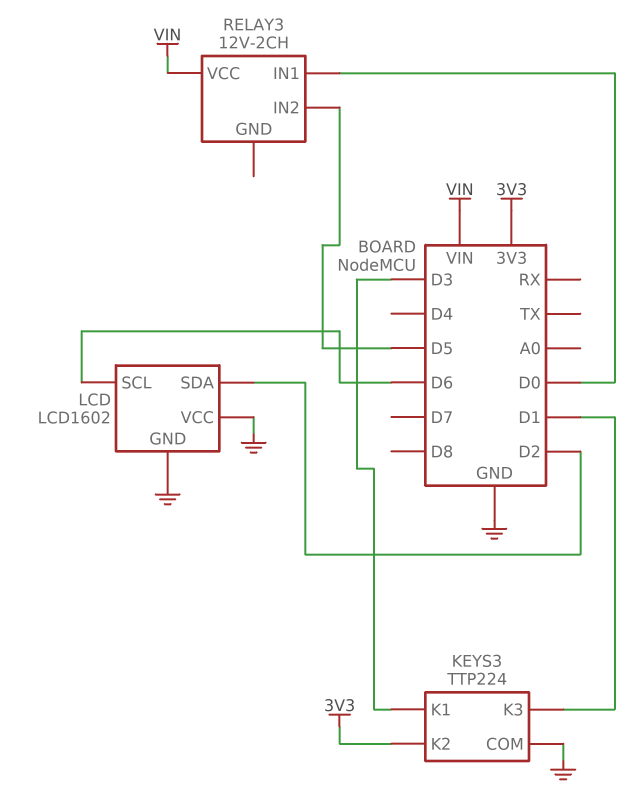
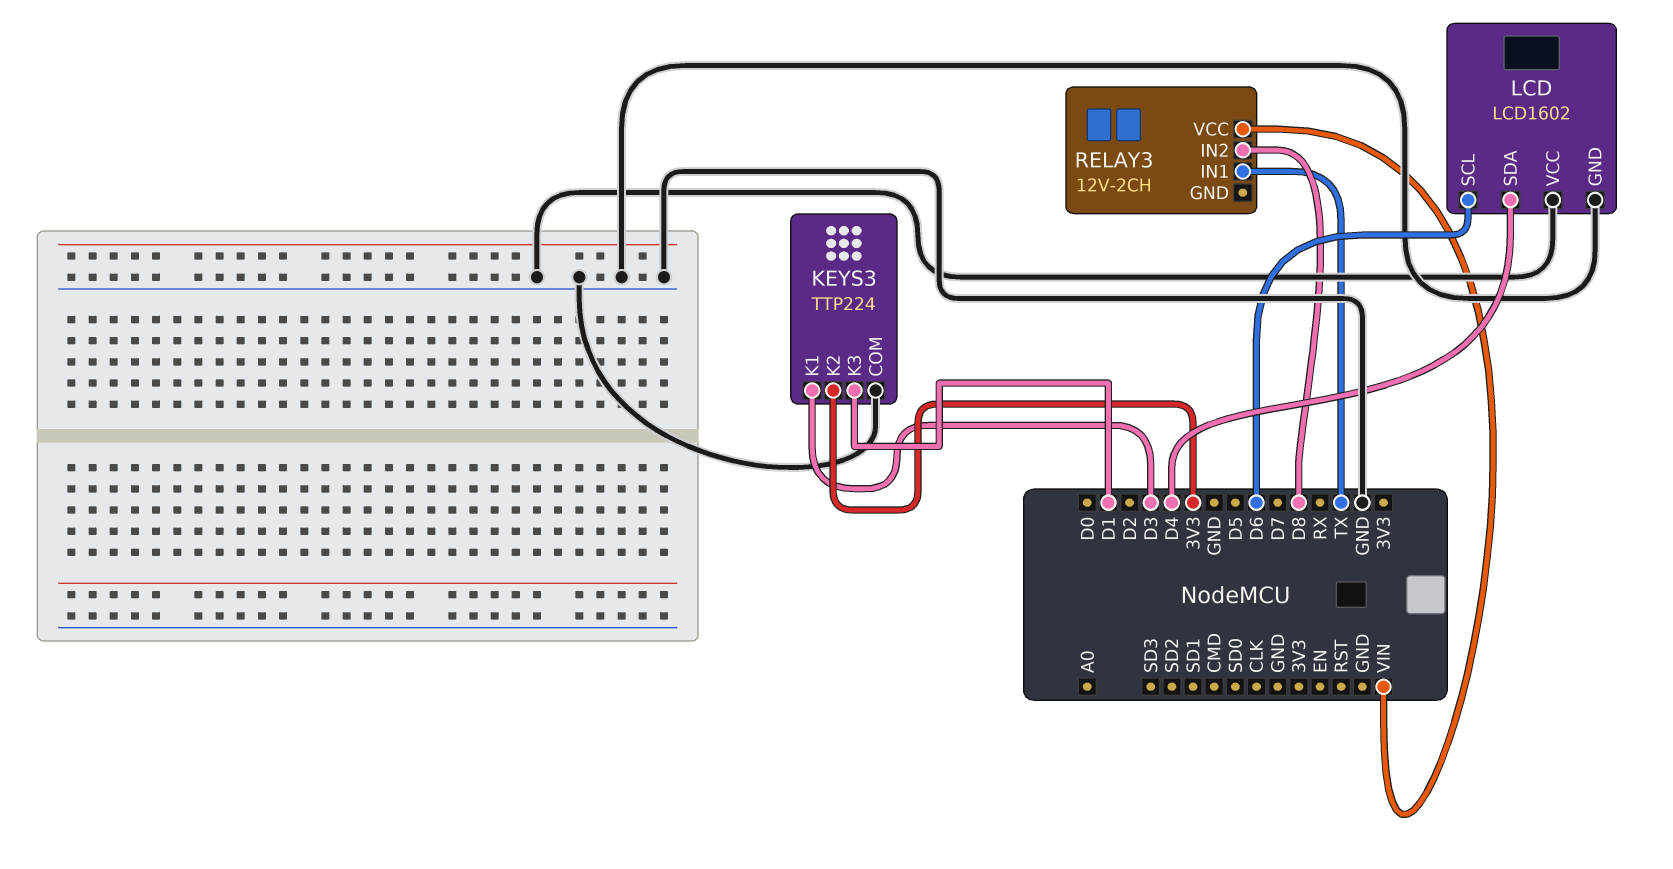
LCD pin SDA: D2 -> D4
RELAY3 pin IN1: D0 -> TX
RELAY3 pin IN2: D5 -> D8

